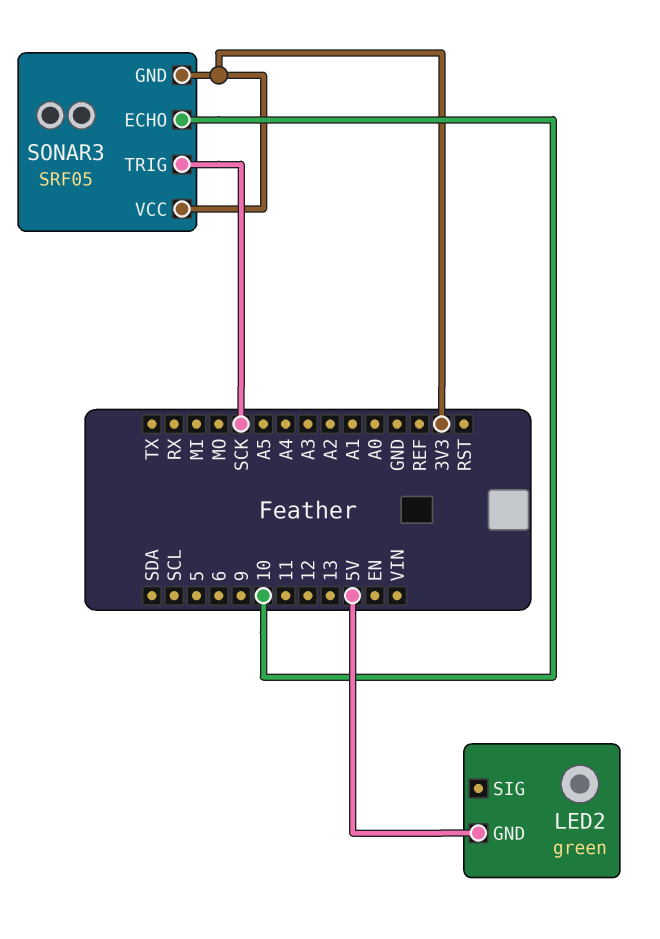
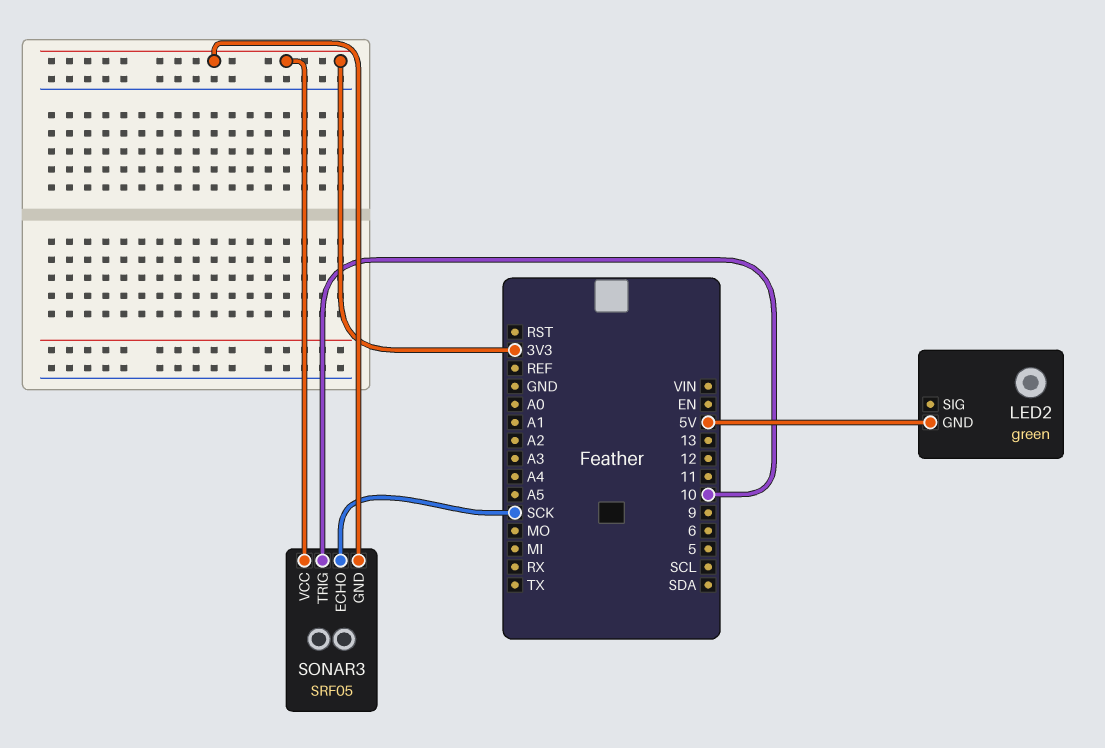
SONAR3 pin ECHO: 10 -> SCK
SONAR3 pin TRIG: SCK -> 10

